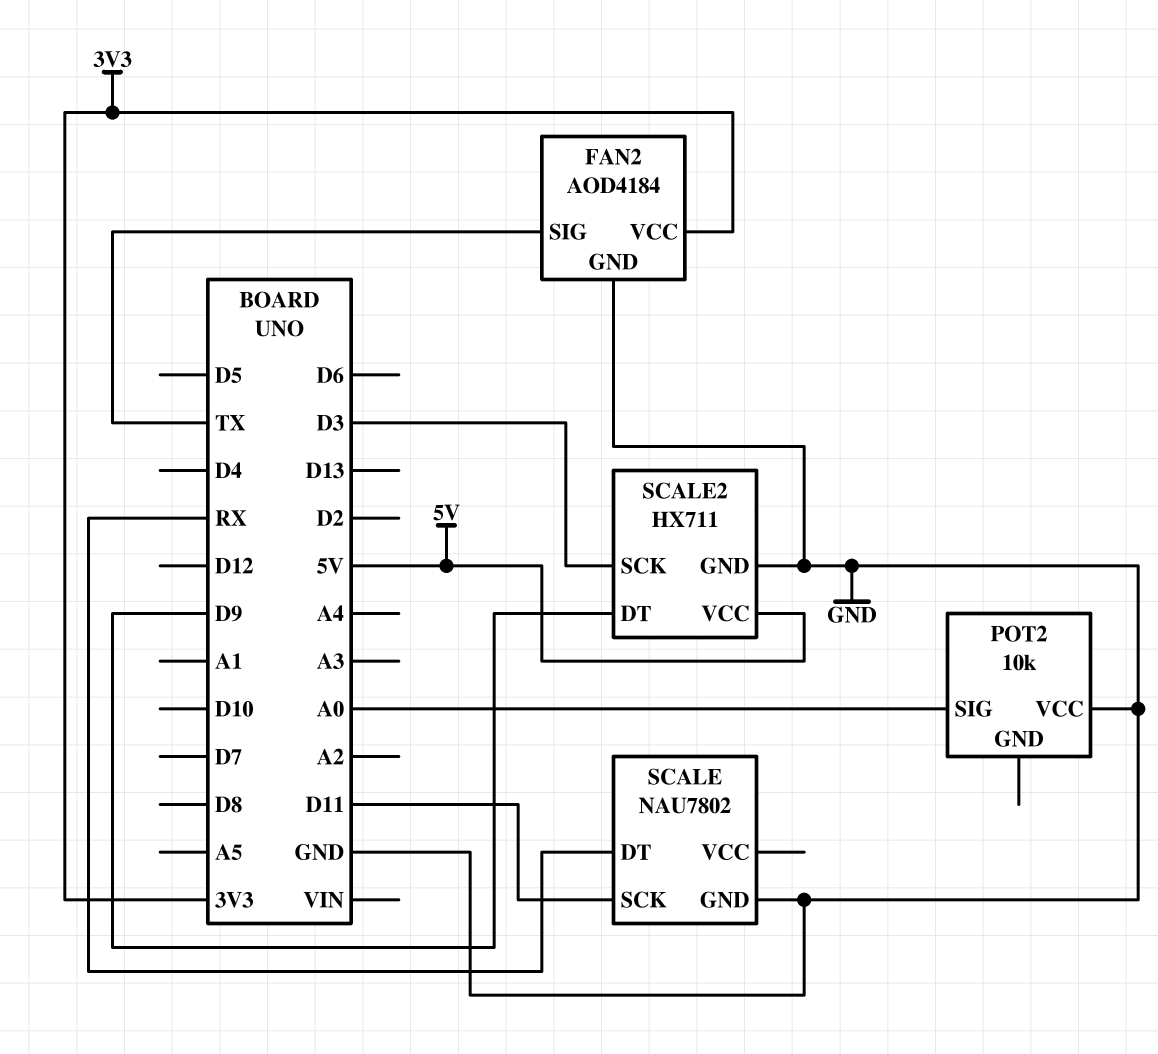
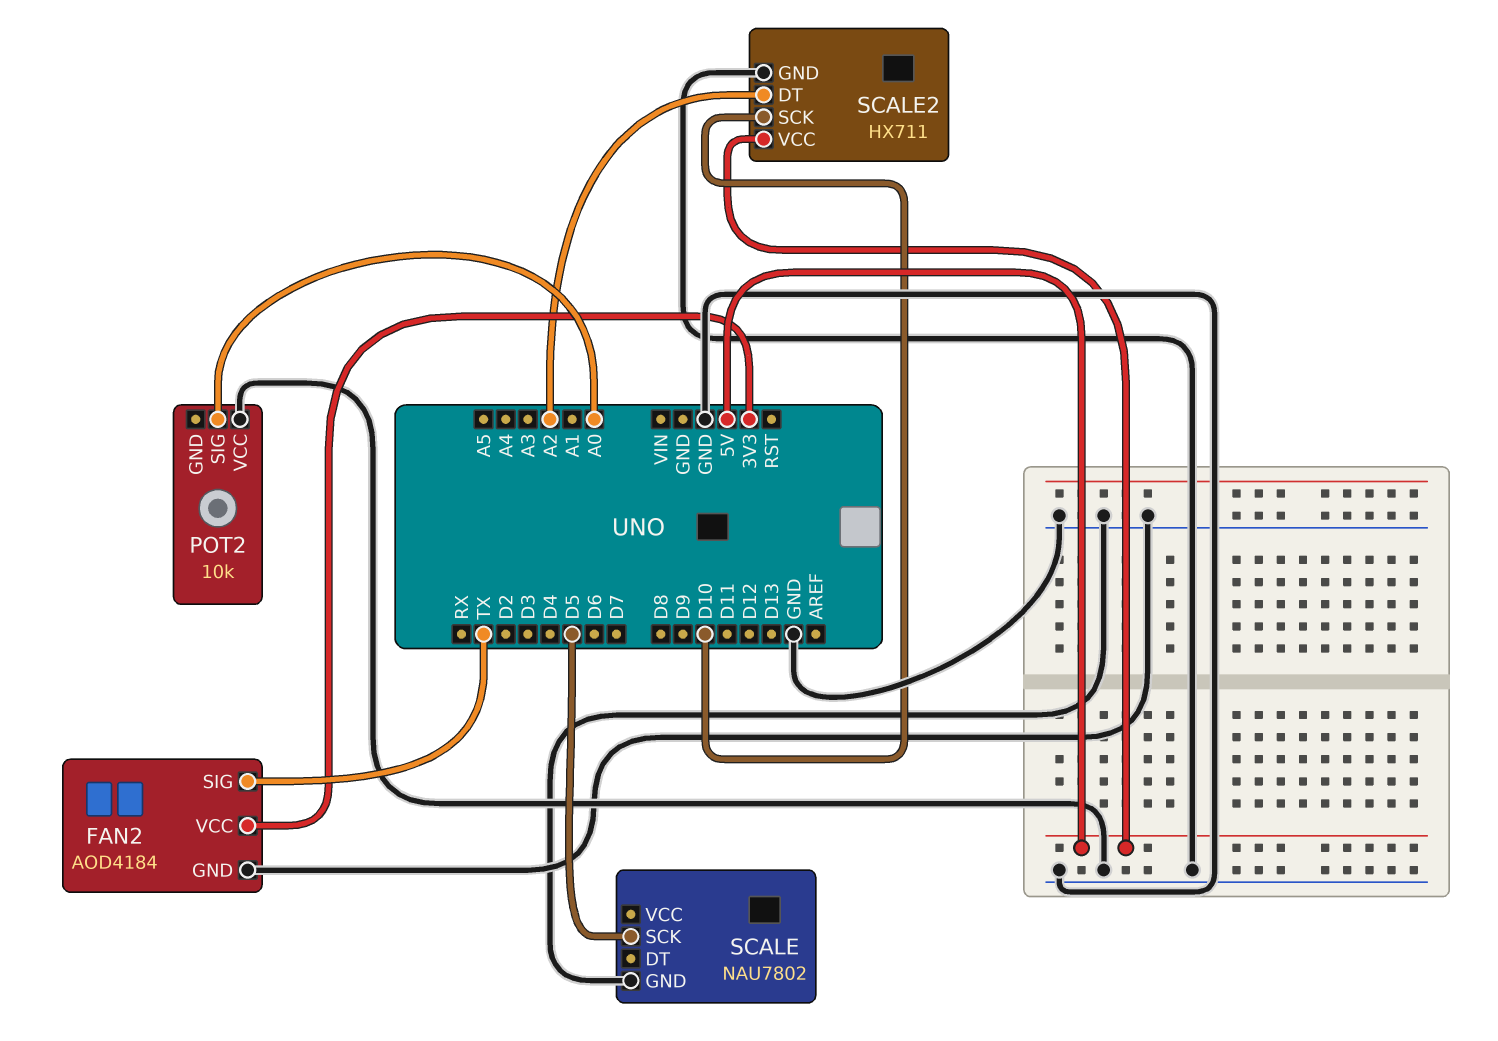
SCALE pin DT: RX -> none
SCALE pin SCK: D11 -> D5
SCALE2 pin DT: D9 -> A2
SCALE2 pin SCK: D3 -> D10

